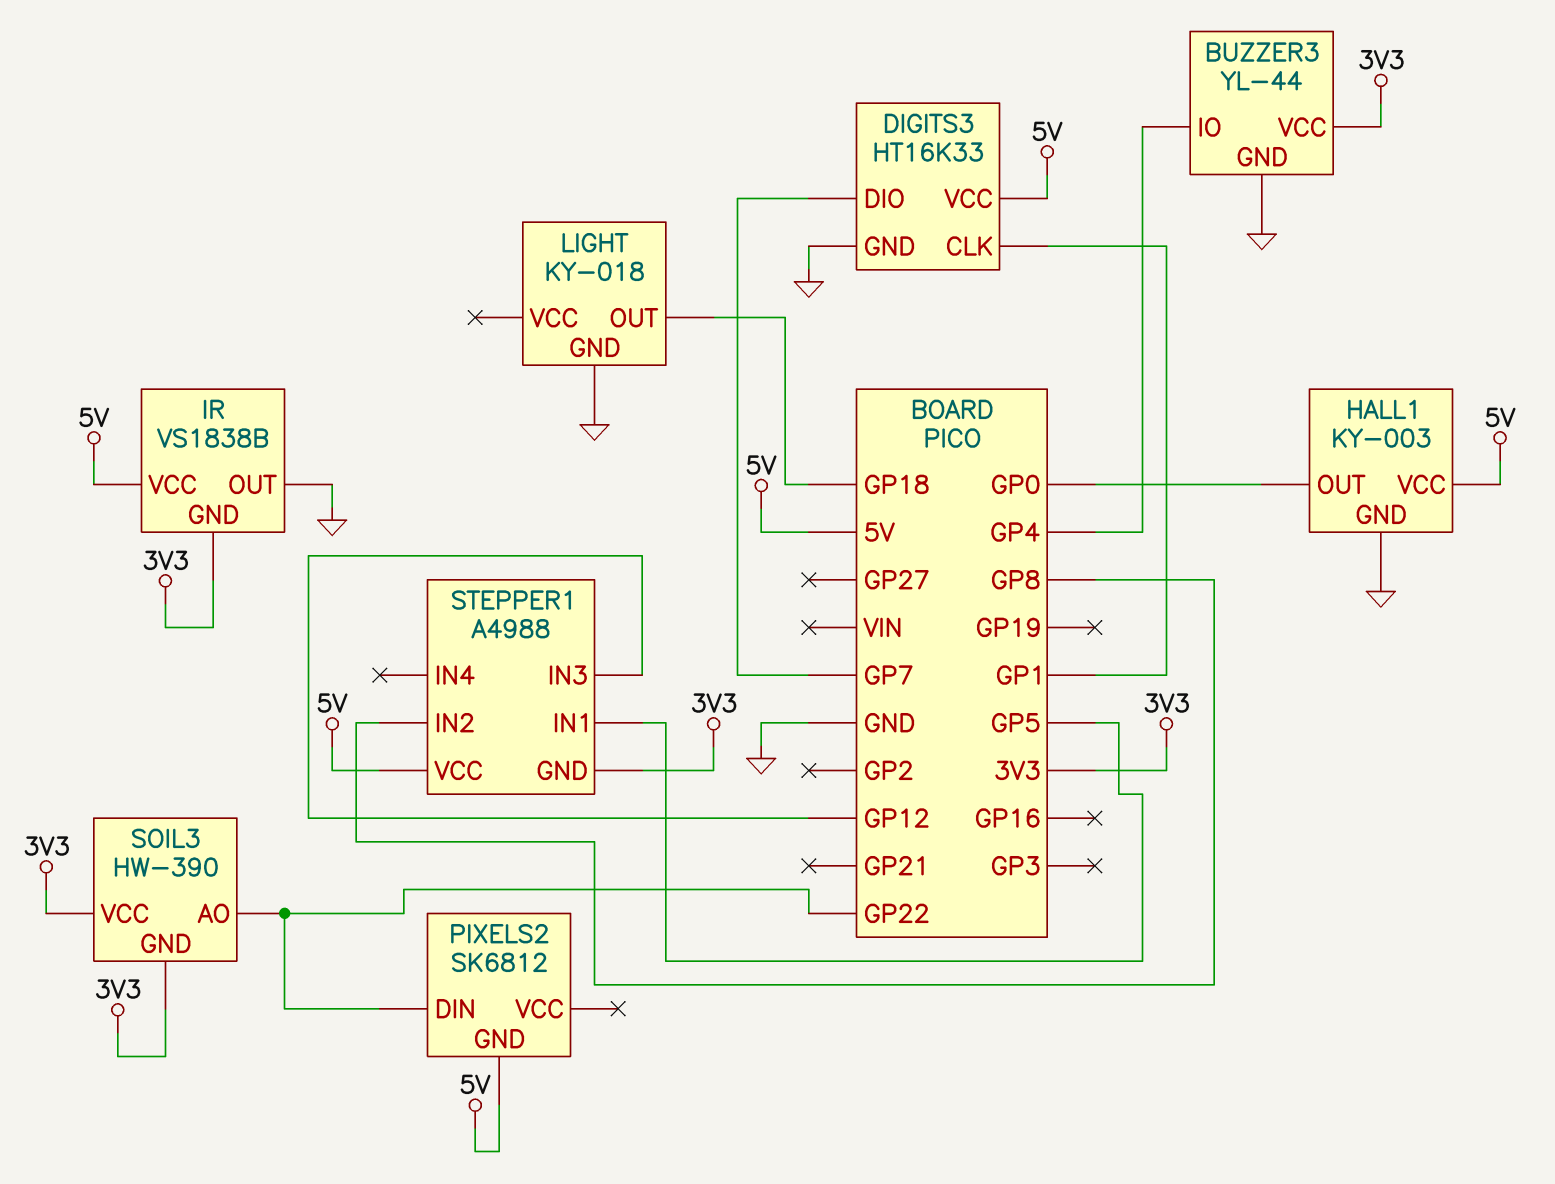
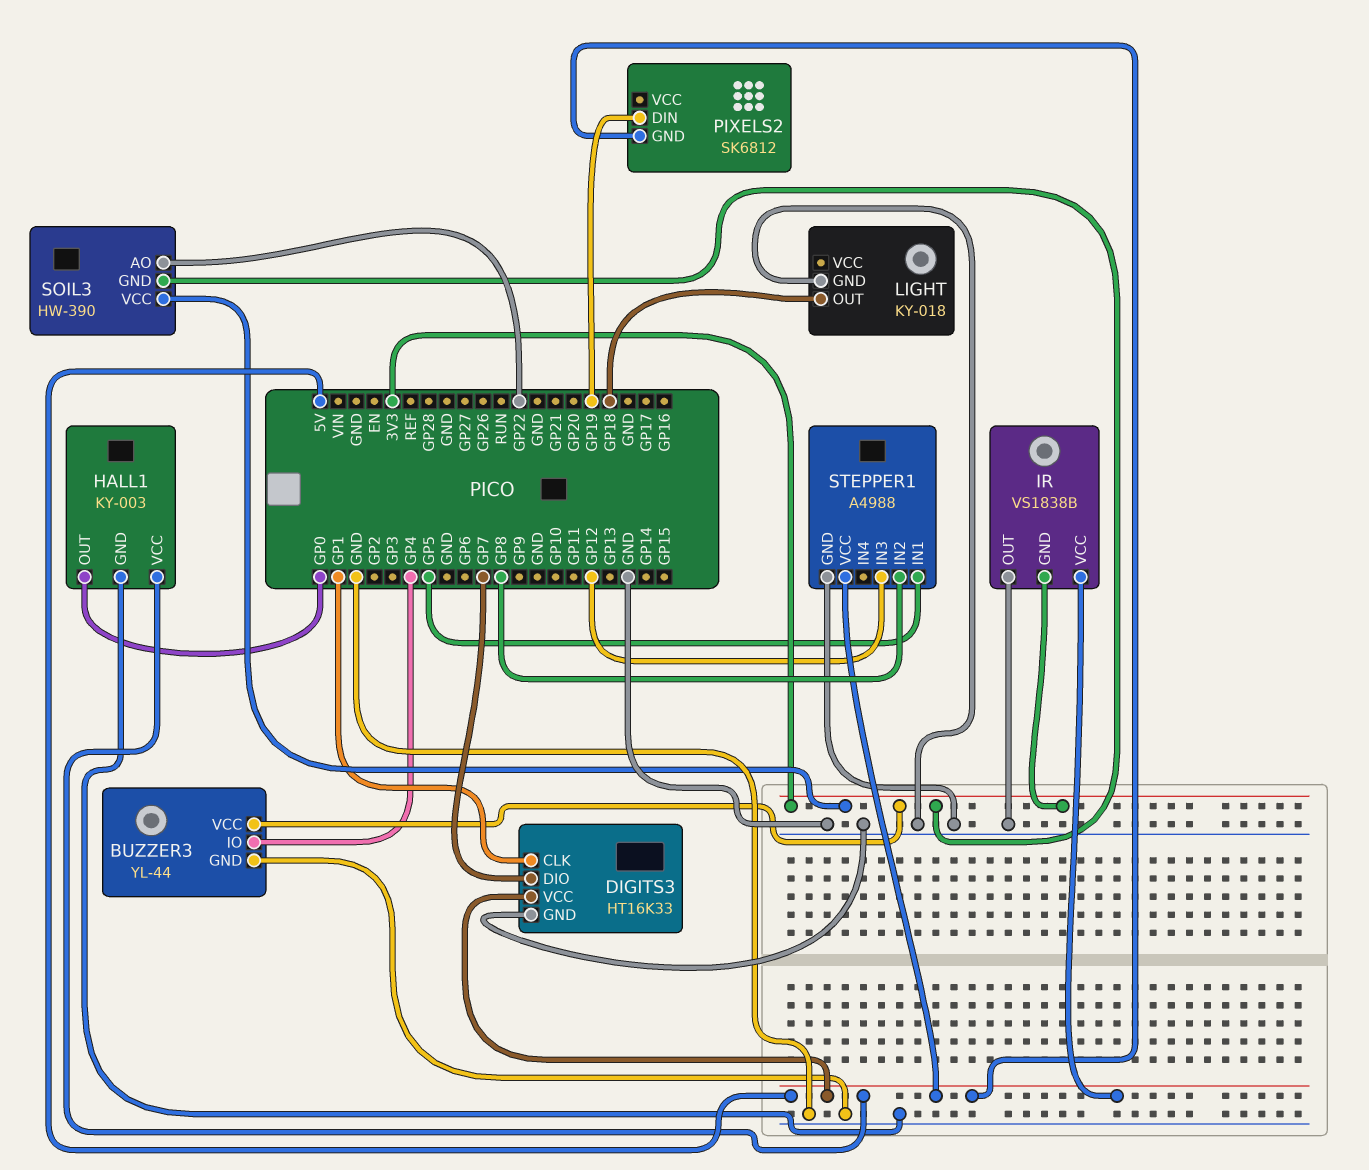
PIXELS2 pin DIN: GP22 -> GP19
STEPPER1 pin GND: 3V3 -> GND

